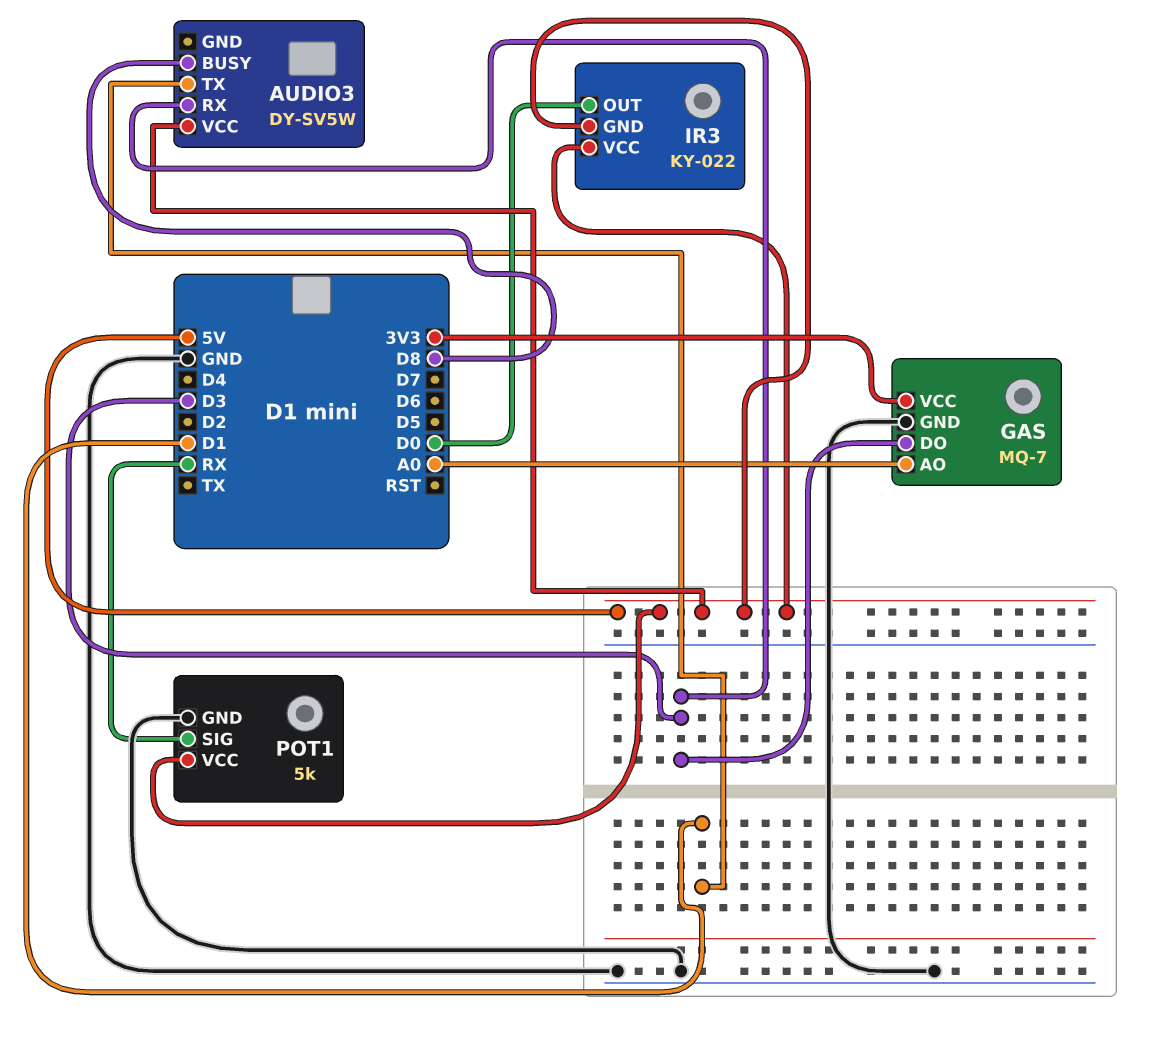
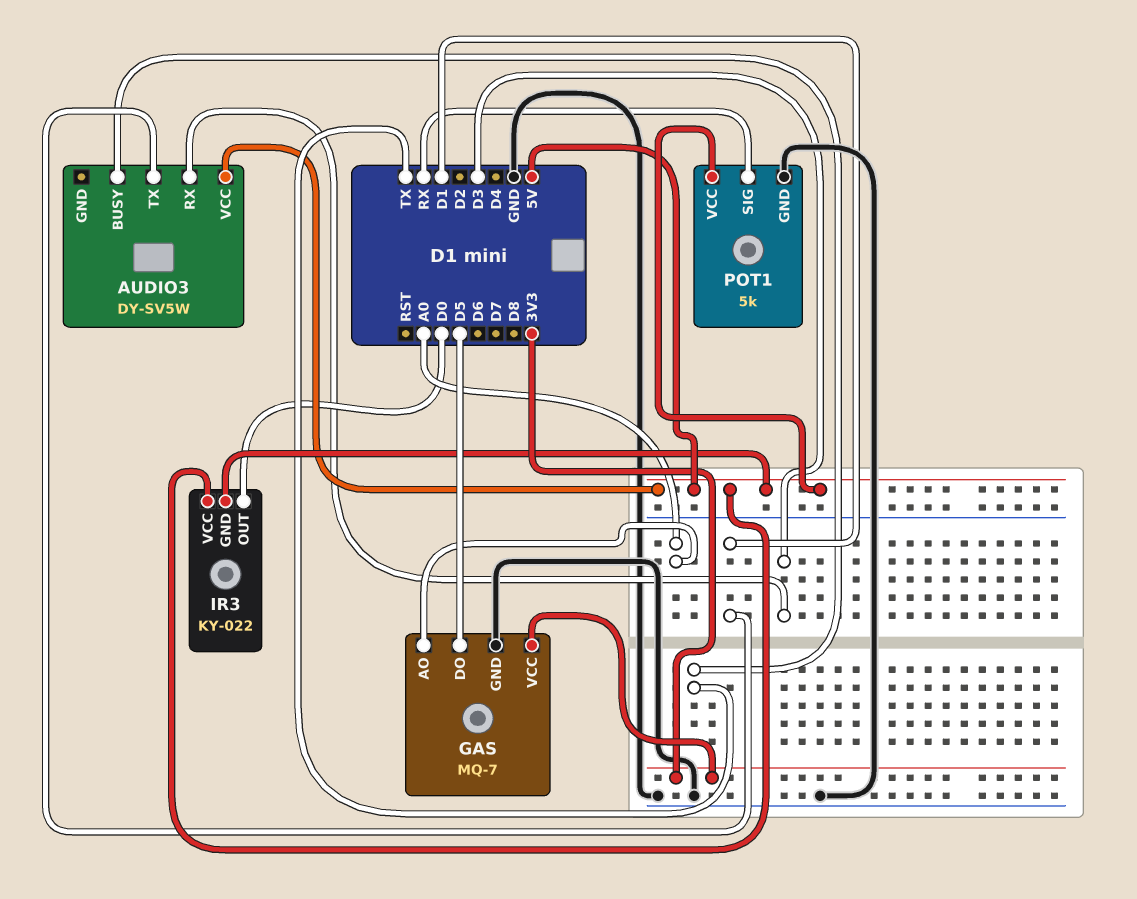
AUDIO3 pin BUSY: D8 -> TX
GAS pin DO: D3 -> D5

